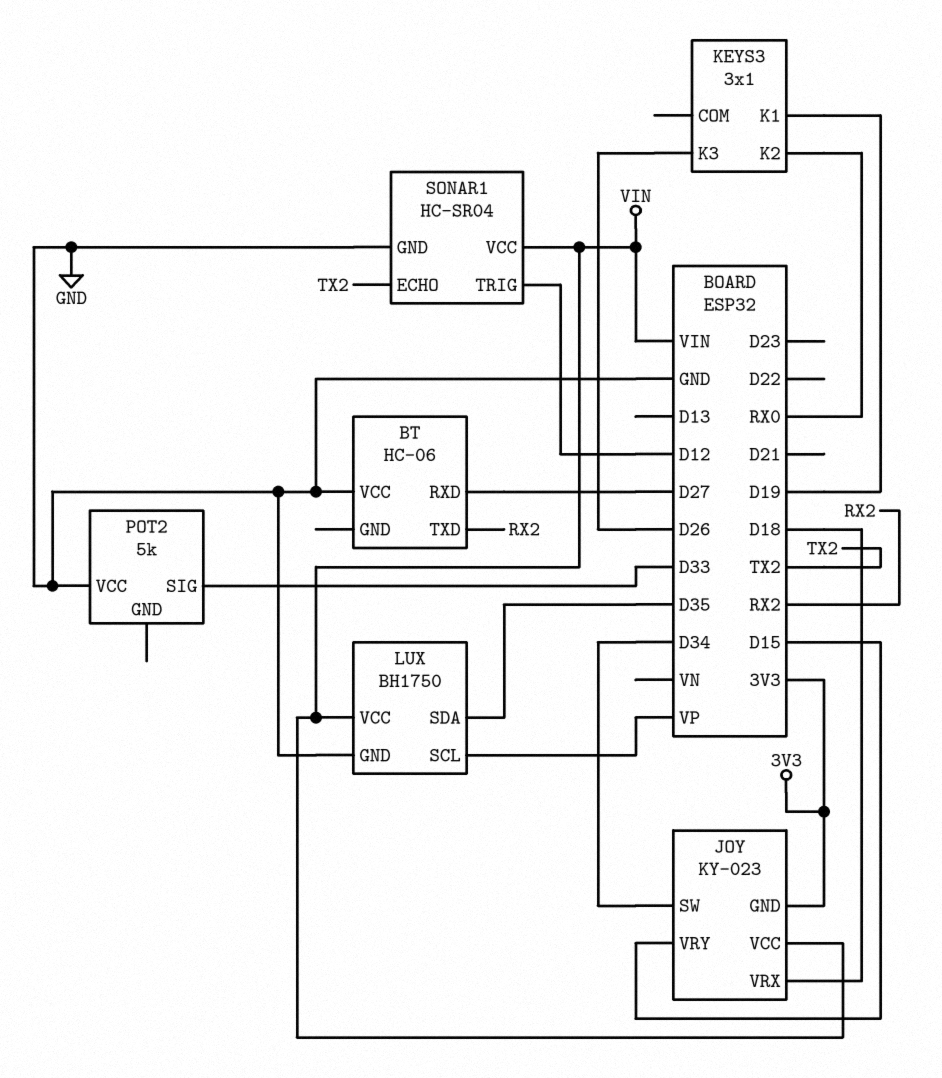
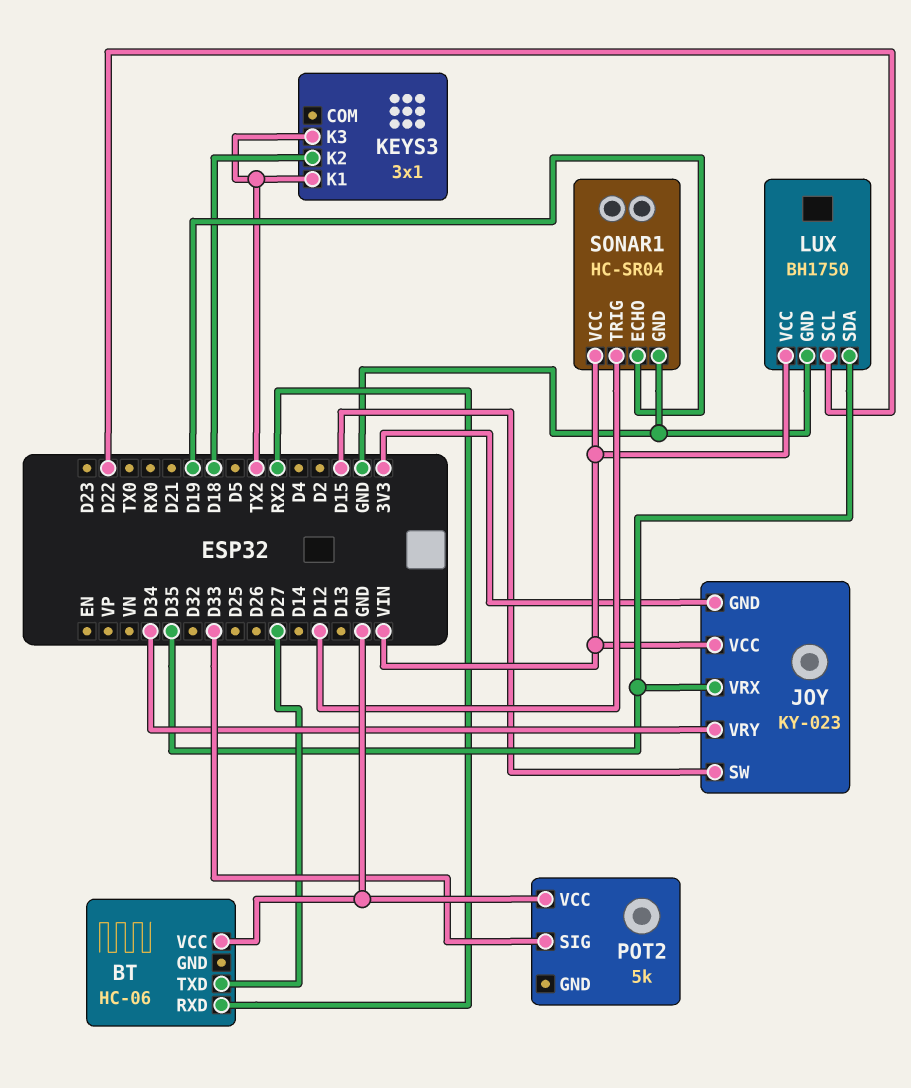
BT pin RXD: D27 -> RX2
BT pin TXD: RX2 -> D27
JOY pin SW: D34 -> D15
JOY pin VRX: D18 -> D35
JOY pin VRY: D15 -> D34
KEYS3 pin K1: D19 -> TX2
KEYS3 pin K2: RX0 -> D18
KEYS3 pin K3: D26 -> TX2
LUX pin SCL: VP -> D22
SONAR1 pin ECHO: TX2 -> D19

